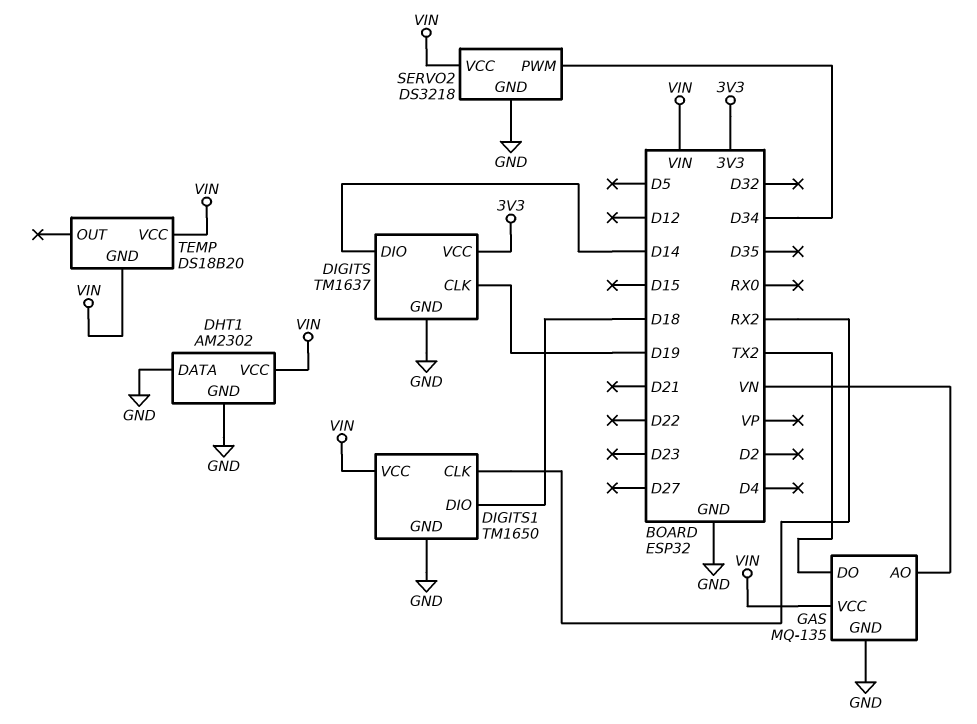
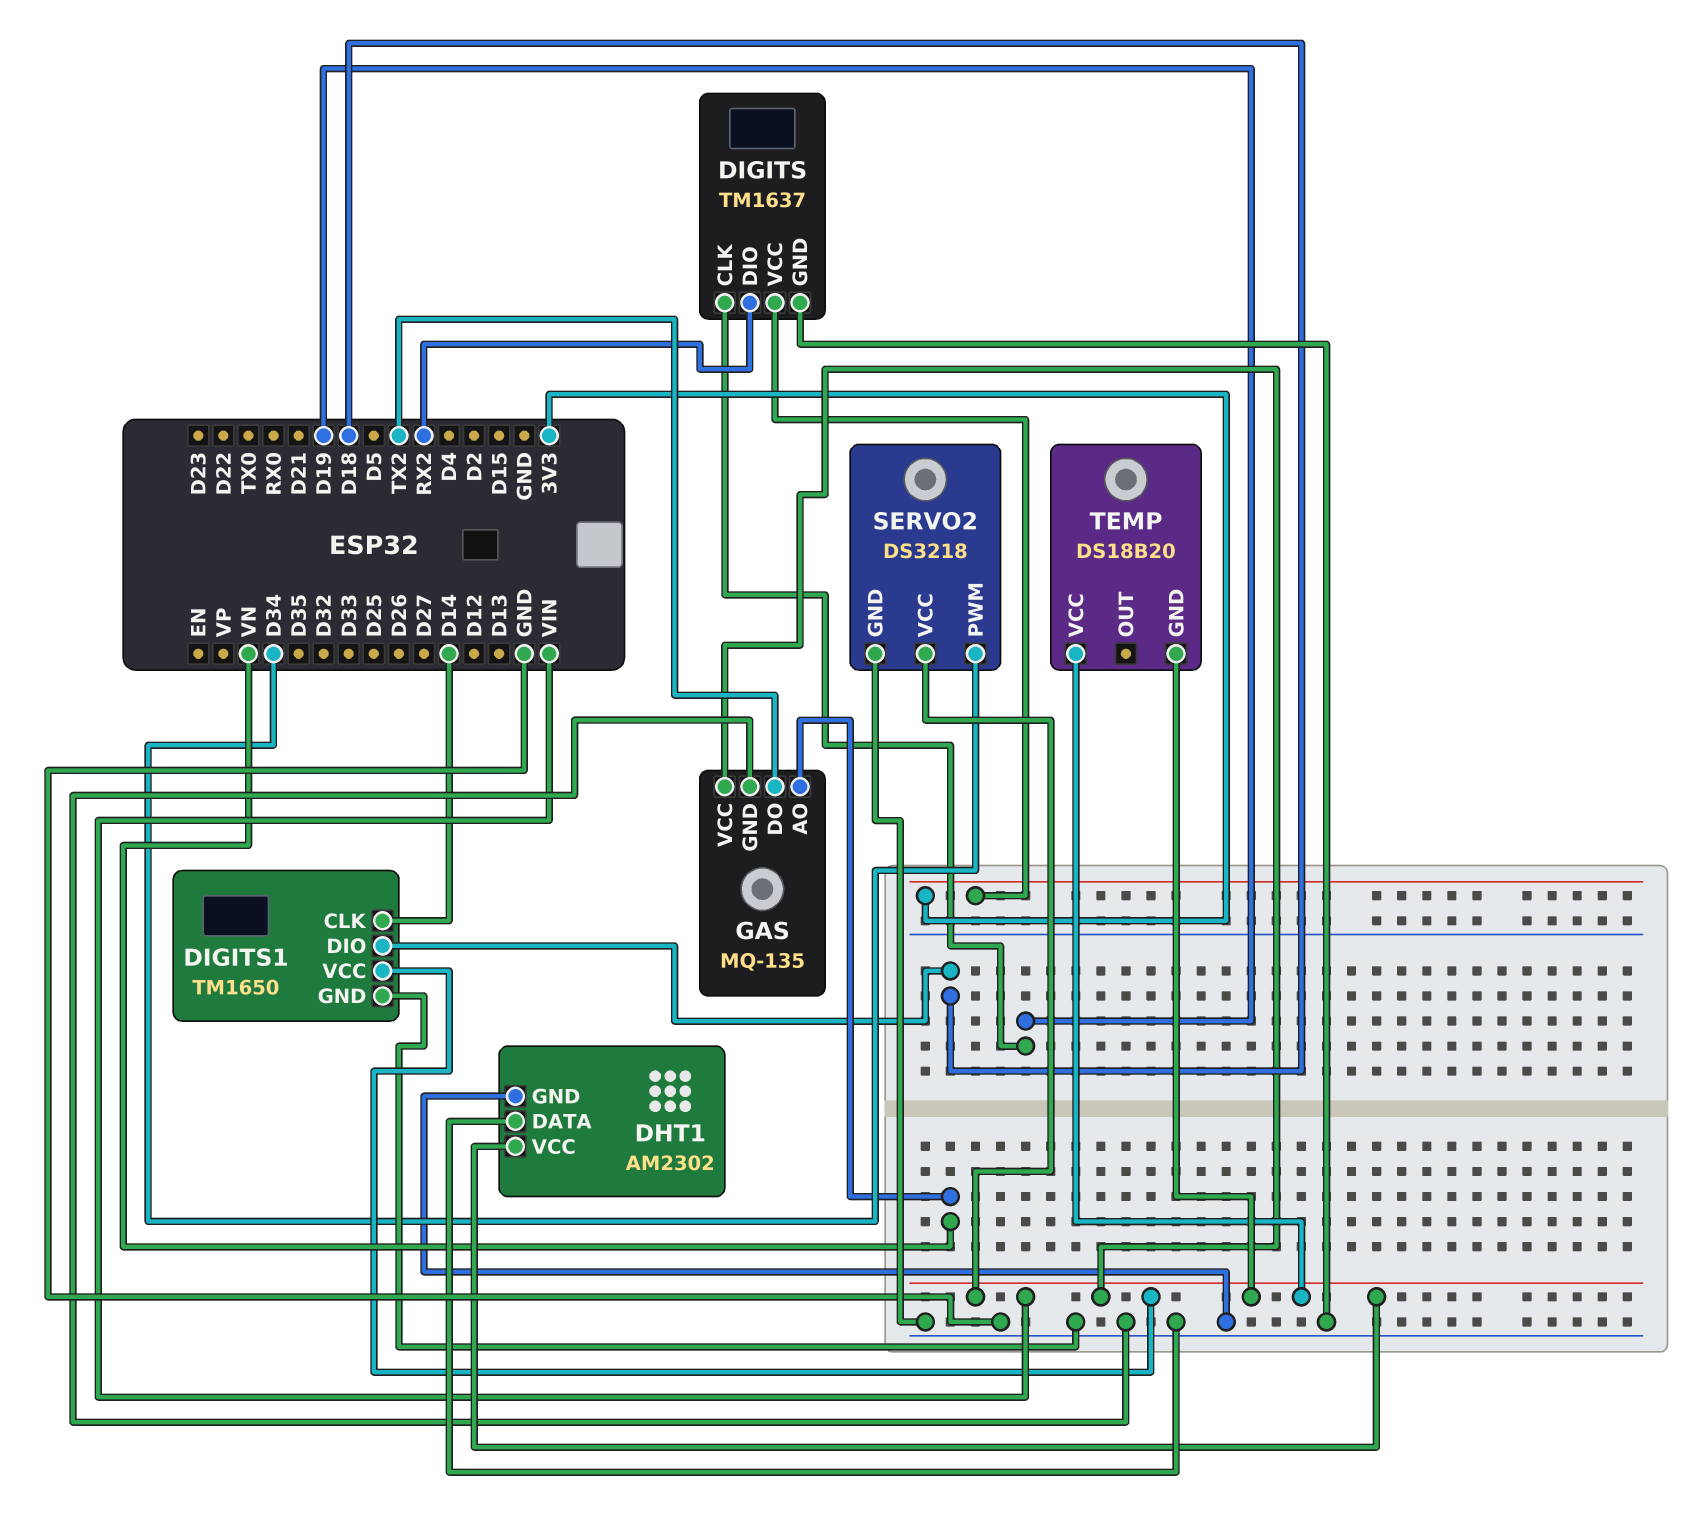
DIGITS pin DIO: D14 -> RX2
DIGITS1 pin CLK: RX2 -> D14

